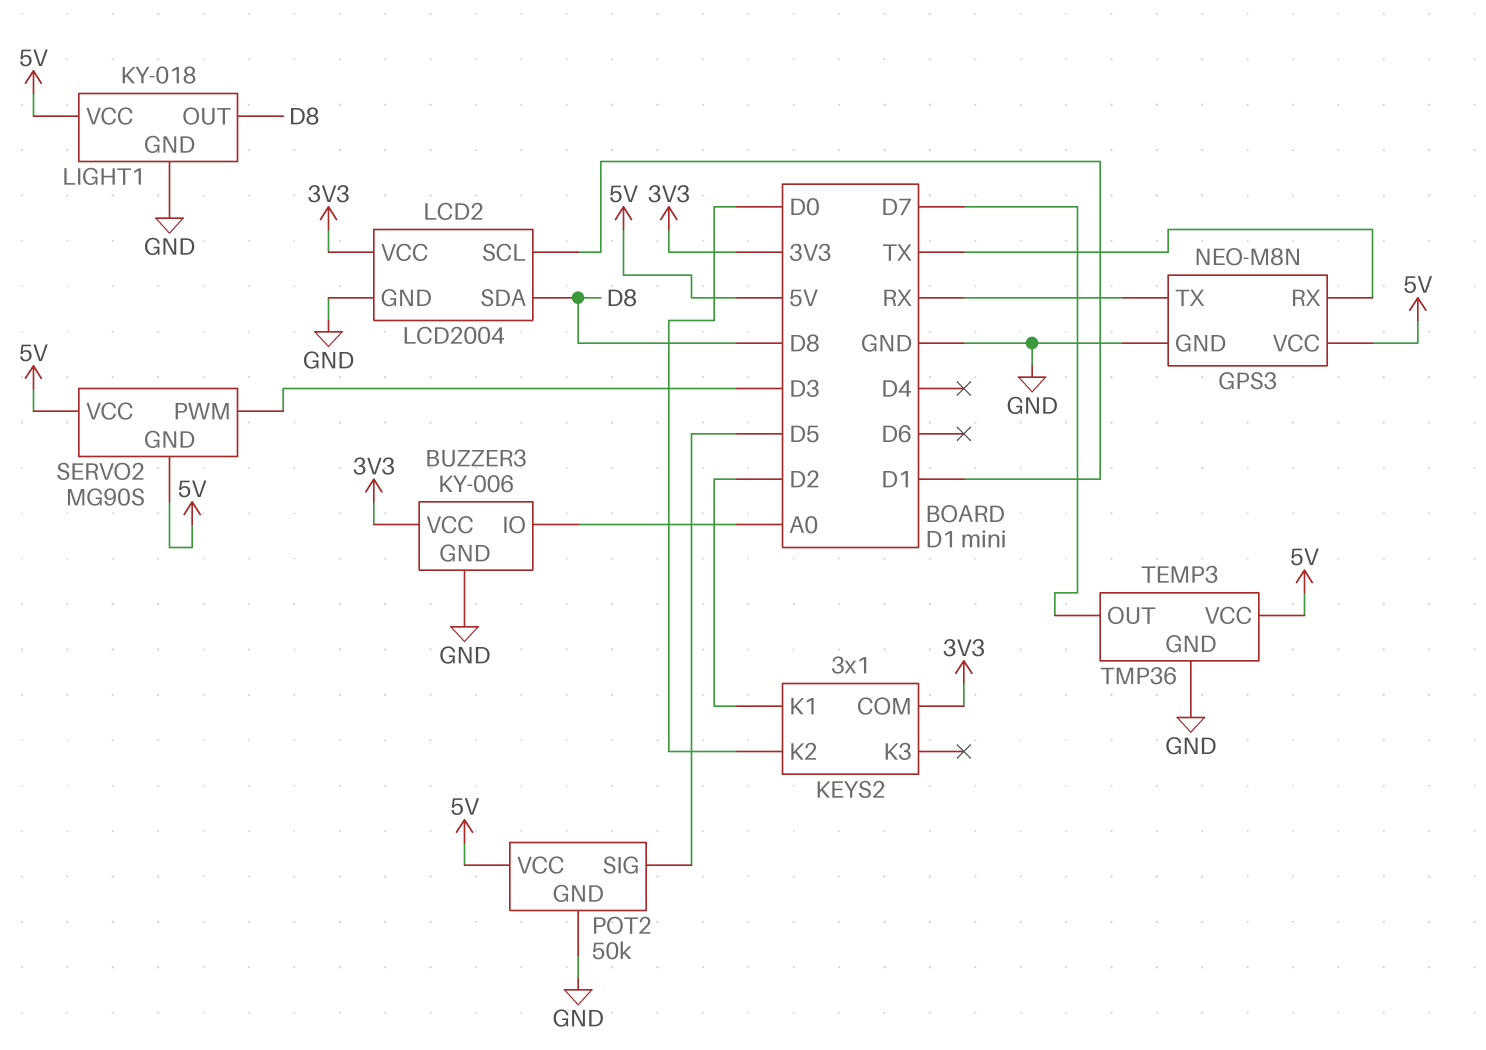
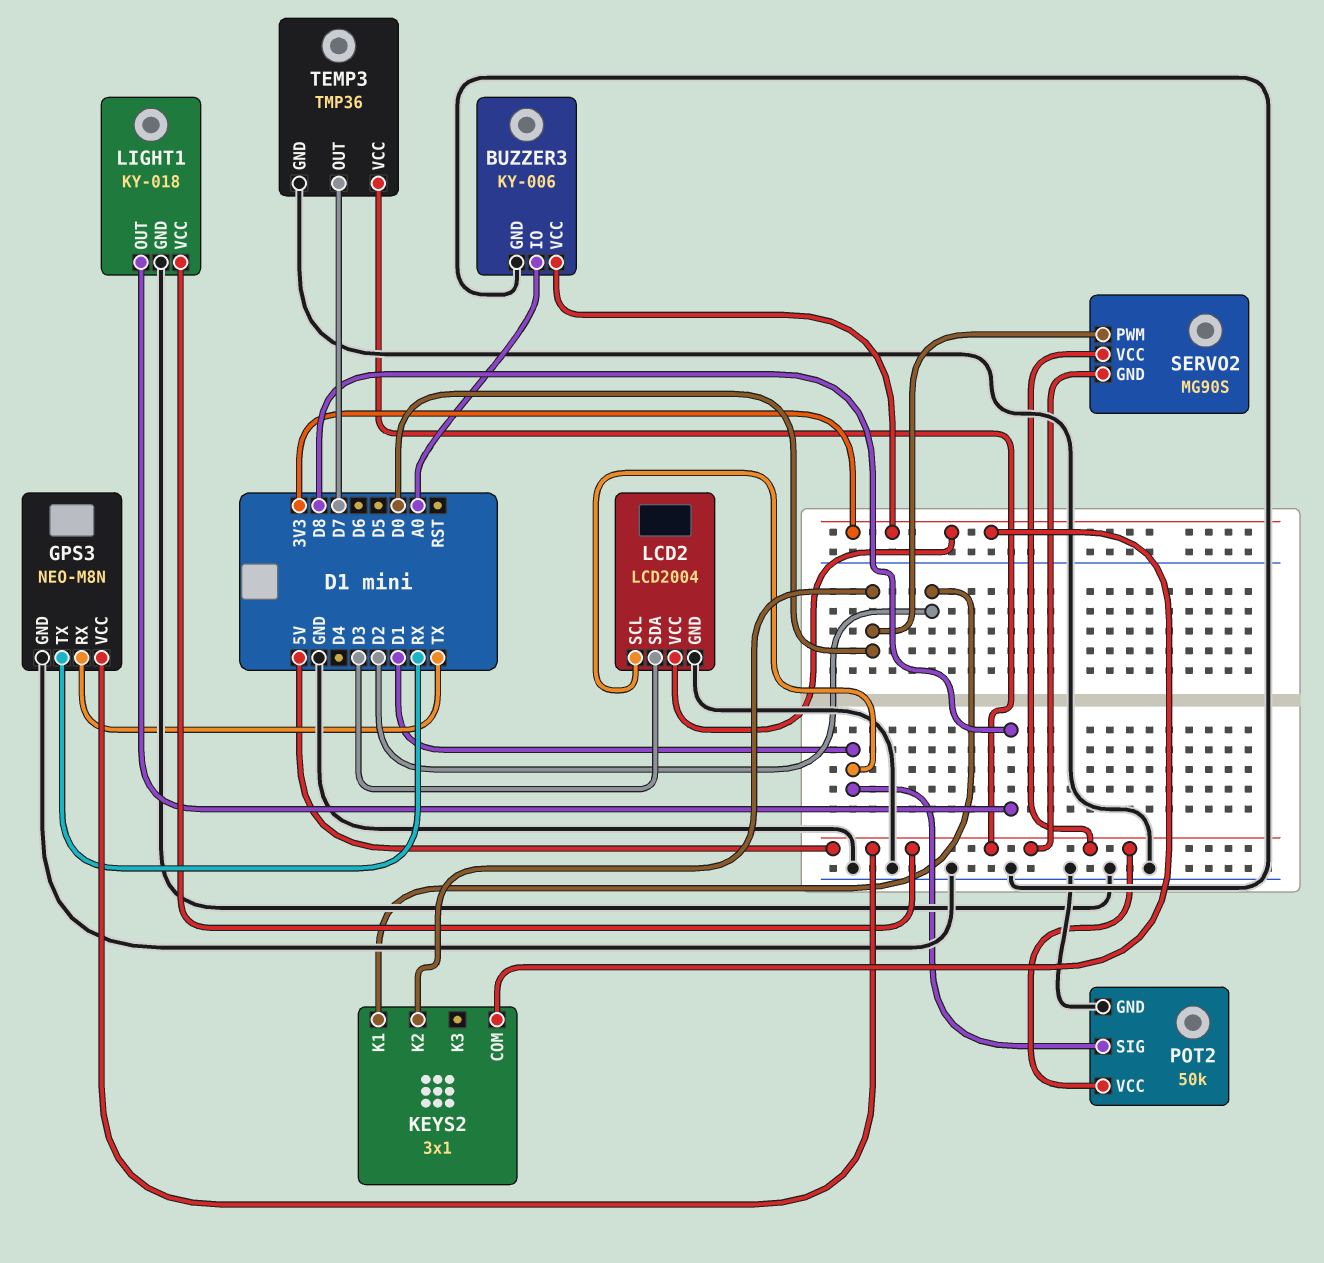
LCD2 pin SDA: D8 -> D3
POT2 pin SIG: D5 -> D1
SERVO2 pin PWM: D3 -> D0

